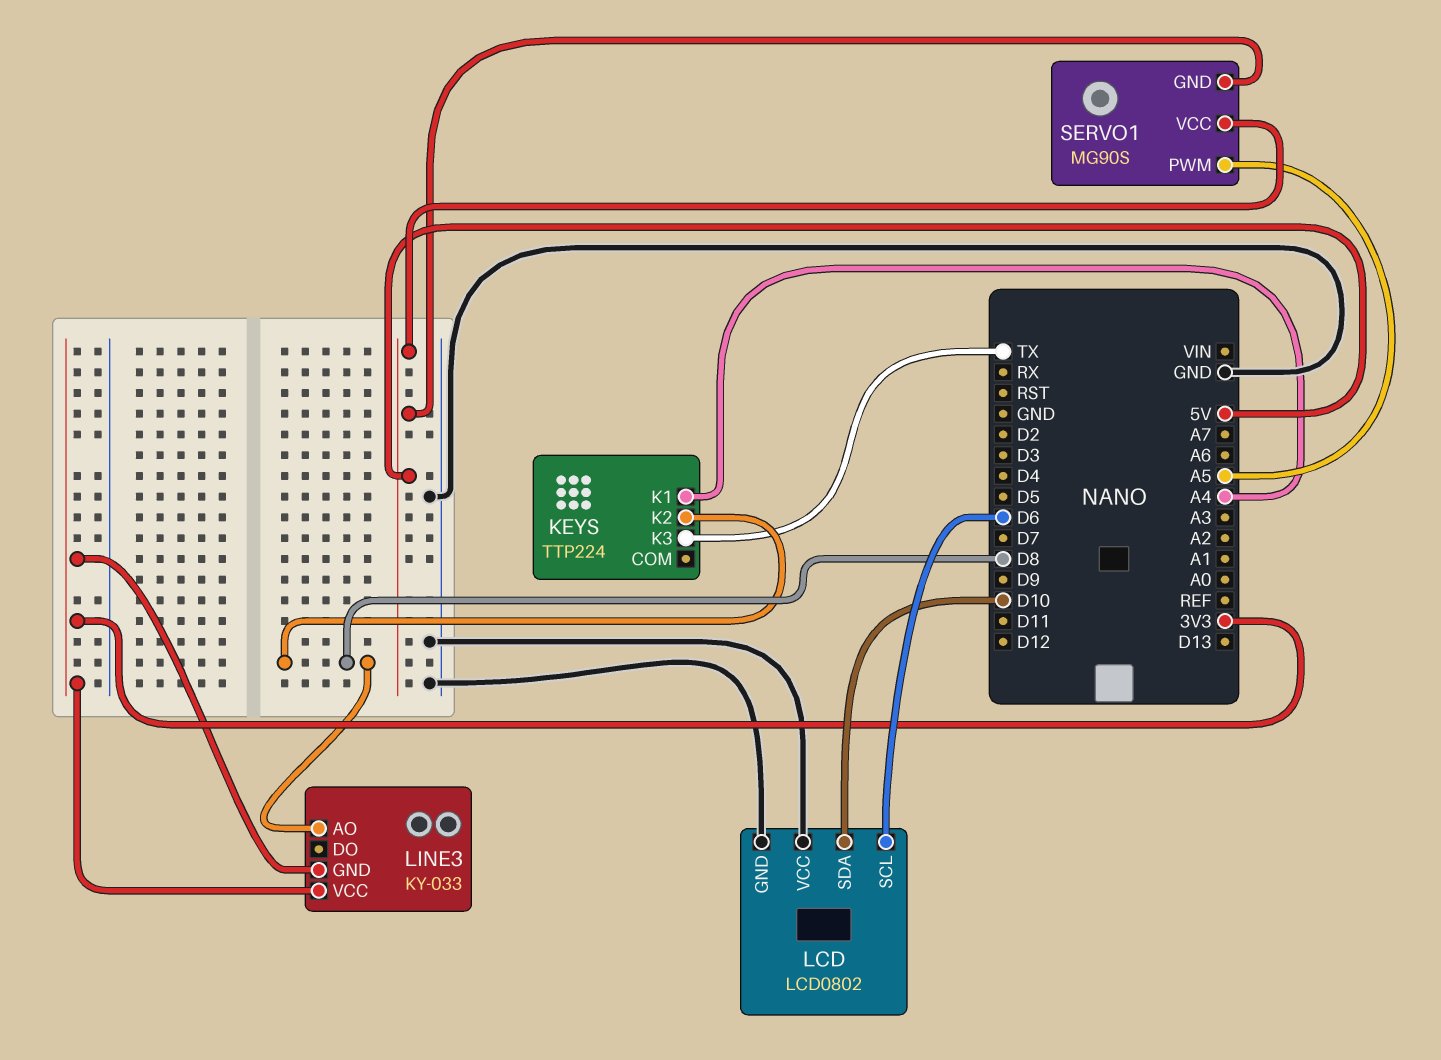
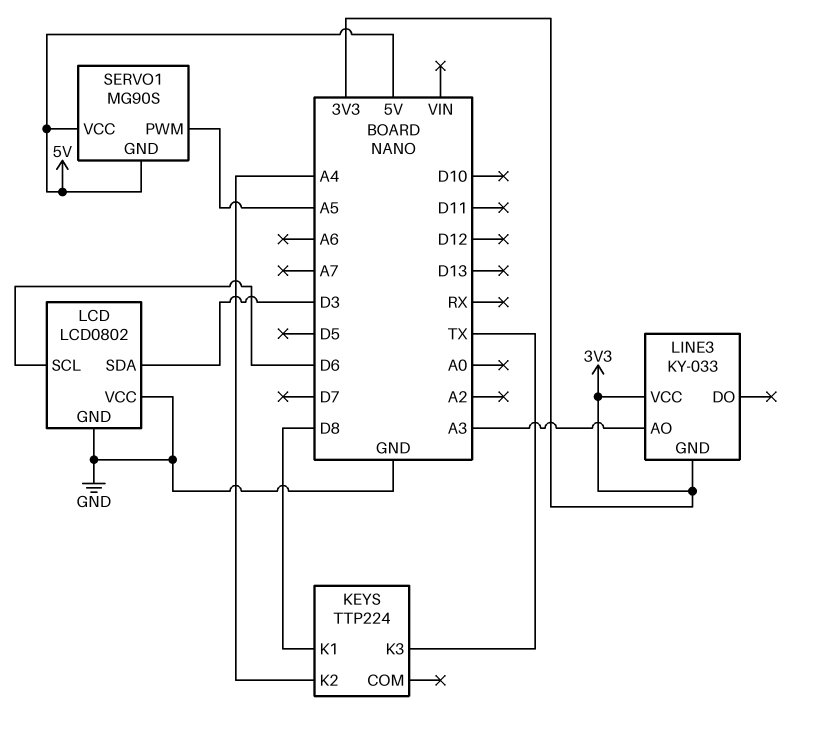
KEYS pin K1: A4 -> D8
KEYS pin K2: D8 -> A4
LCD pin SDA: D10 -> D3
LINE3 pin AO: D8 -> A3

